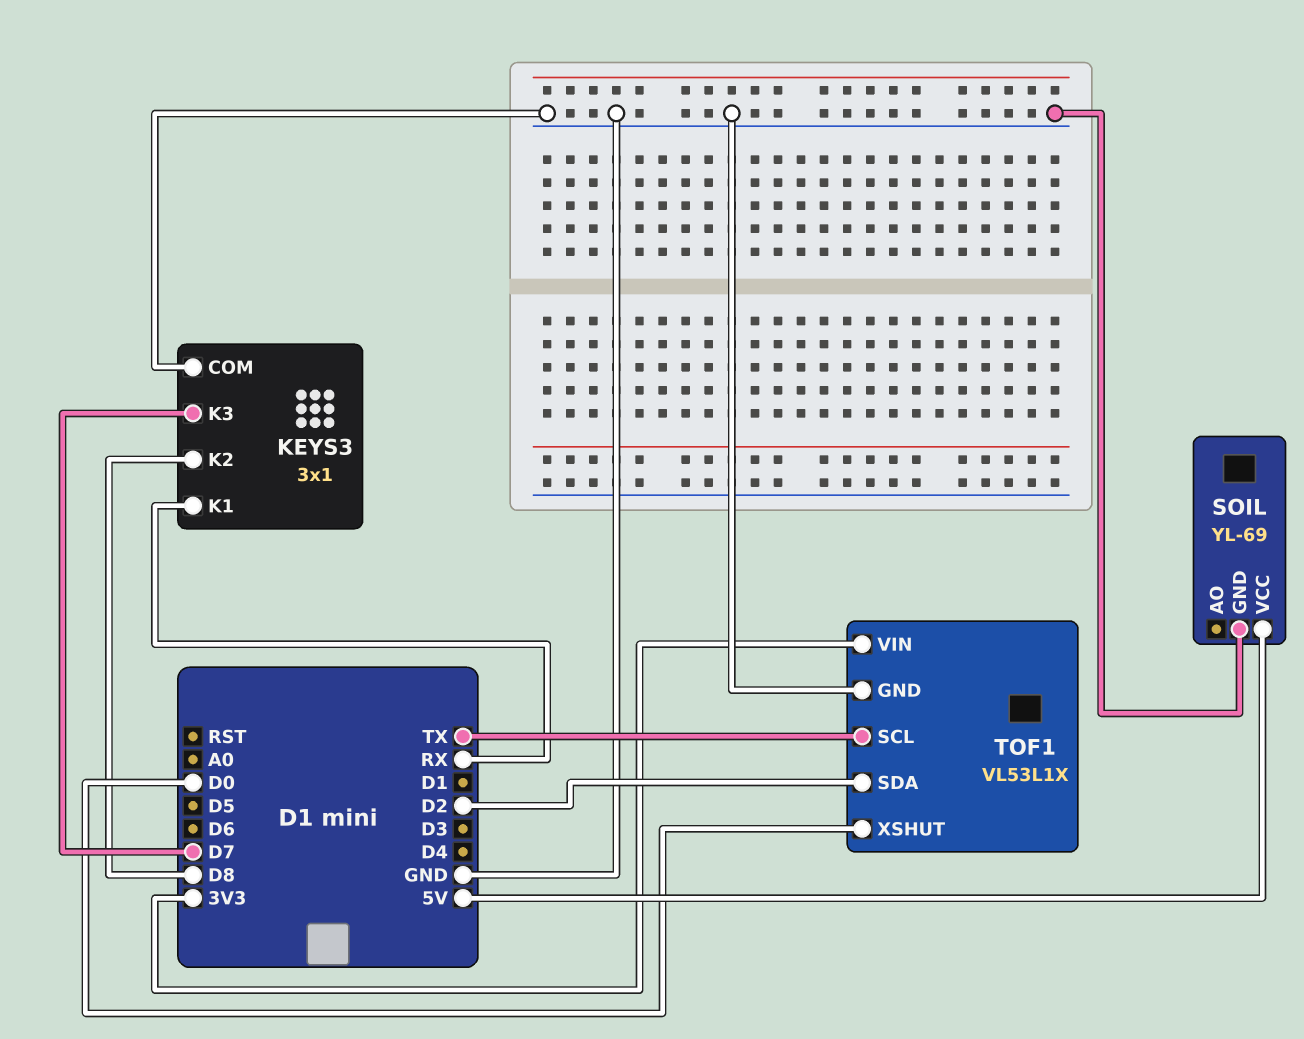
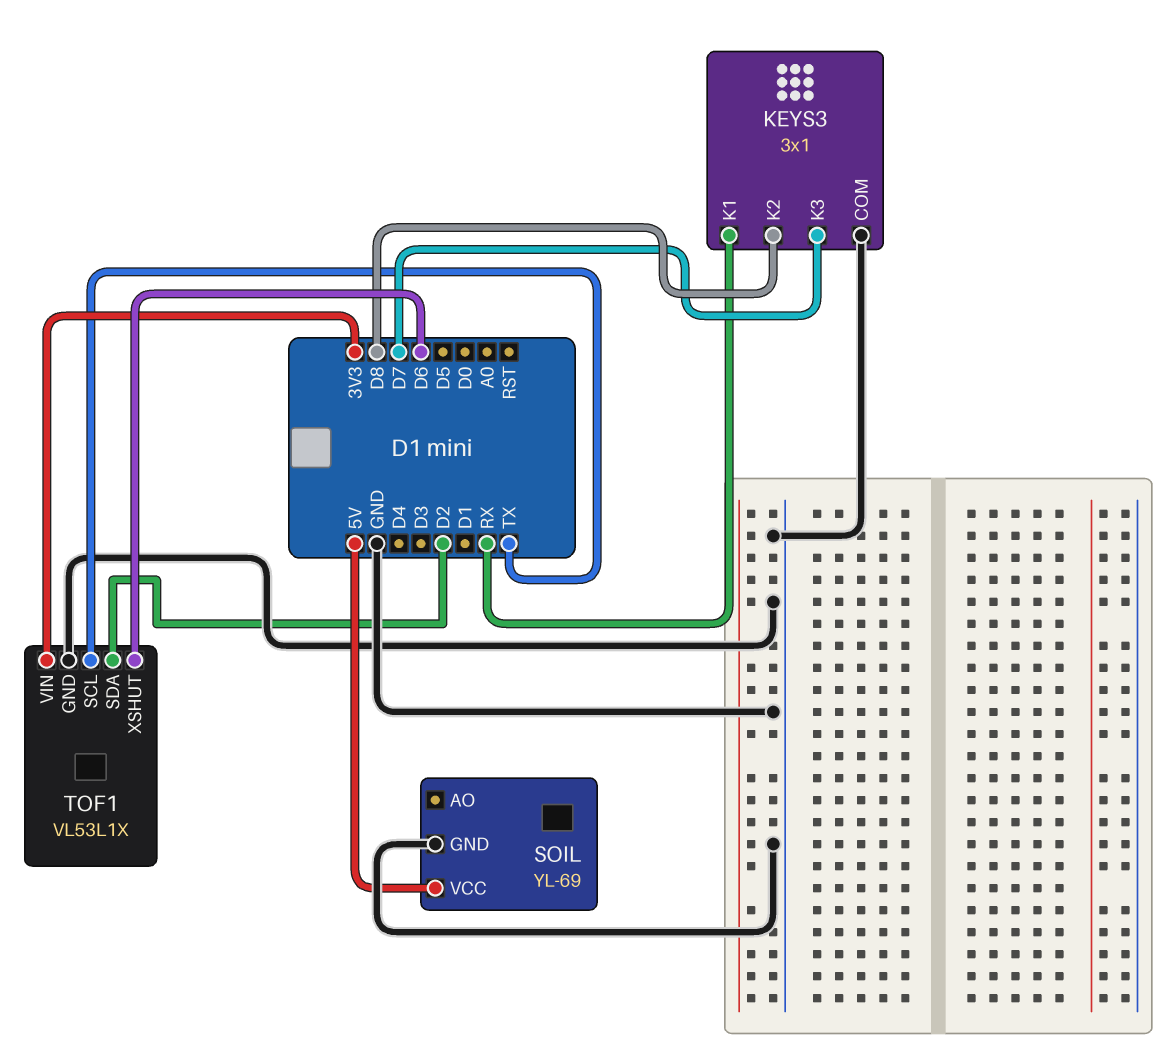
TOF1 pin XSHUT: D0 -> D6

